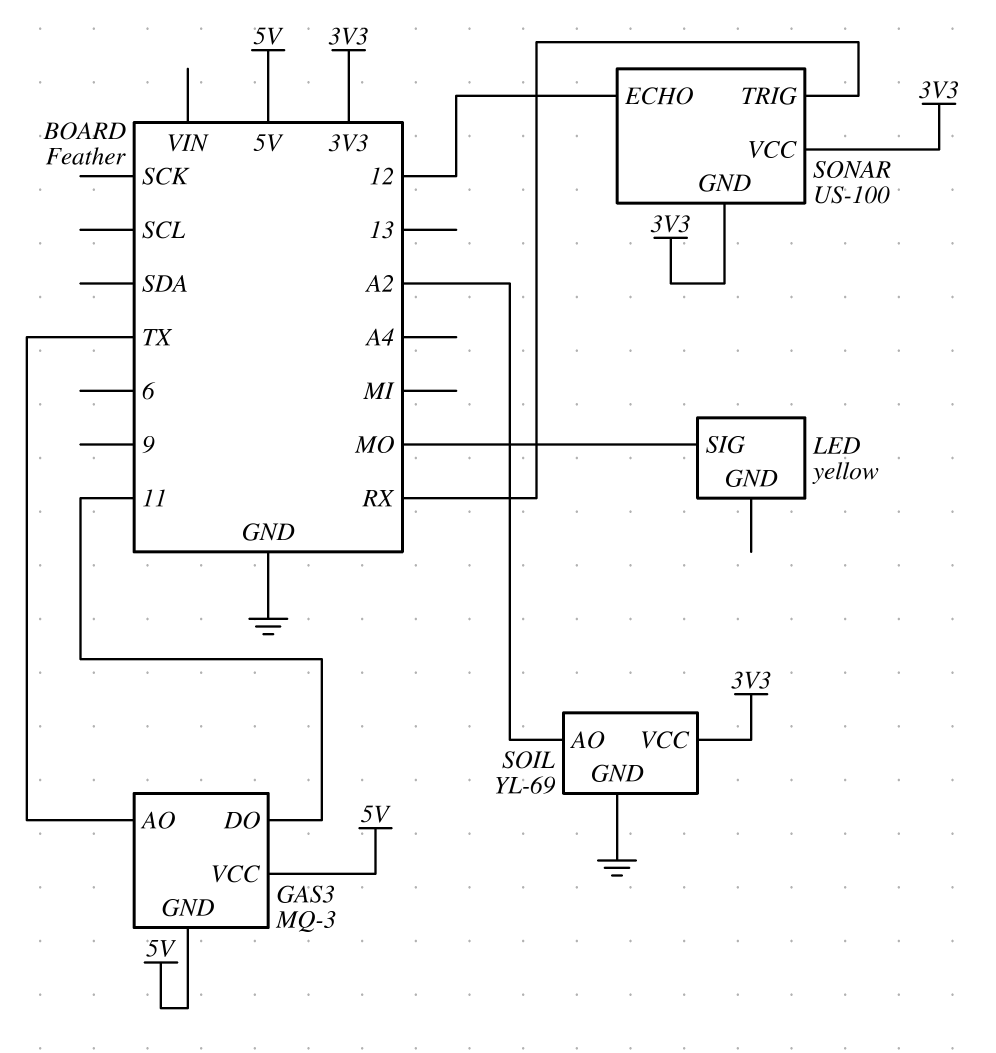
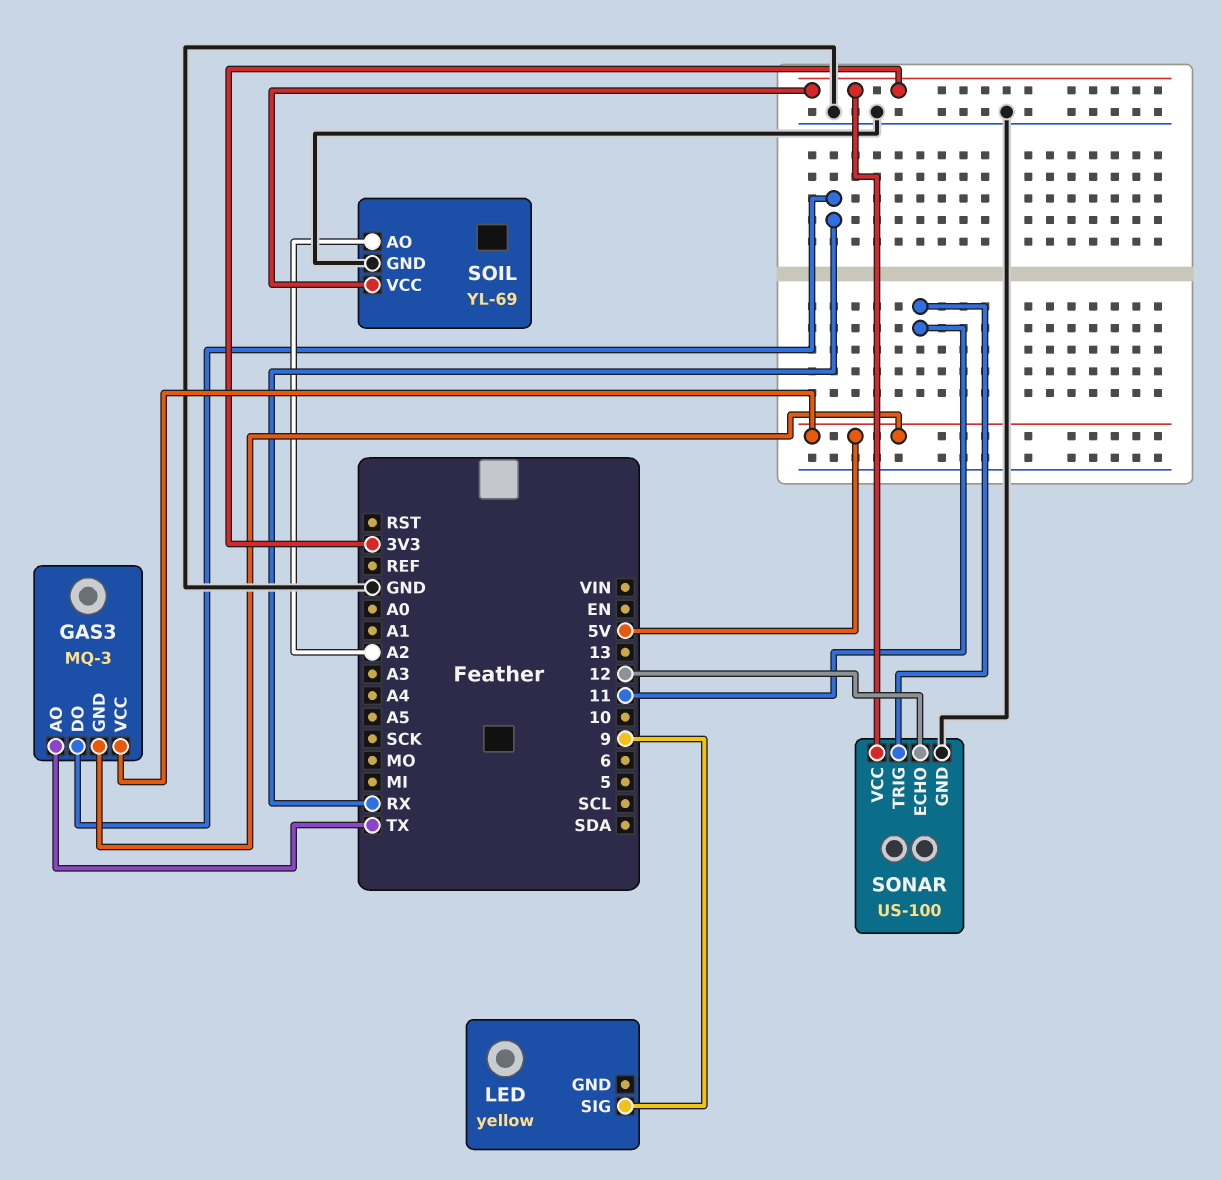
GAS3 pin DO: 11 -> RX
LED pin SIG: MO -> 9
SONAR pin GND: 3V3 -> GND
SONAR pin TRIG: RX -> 11

